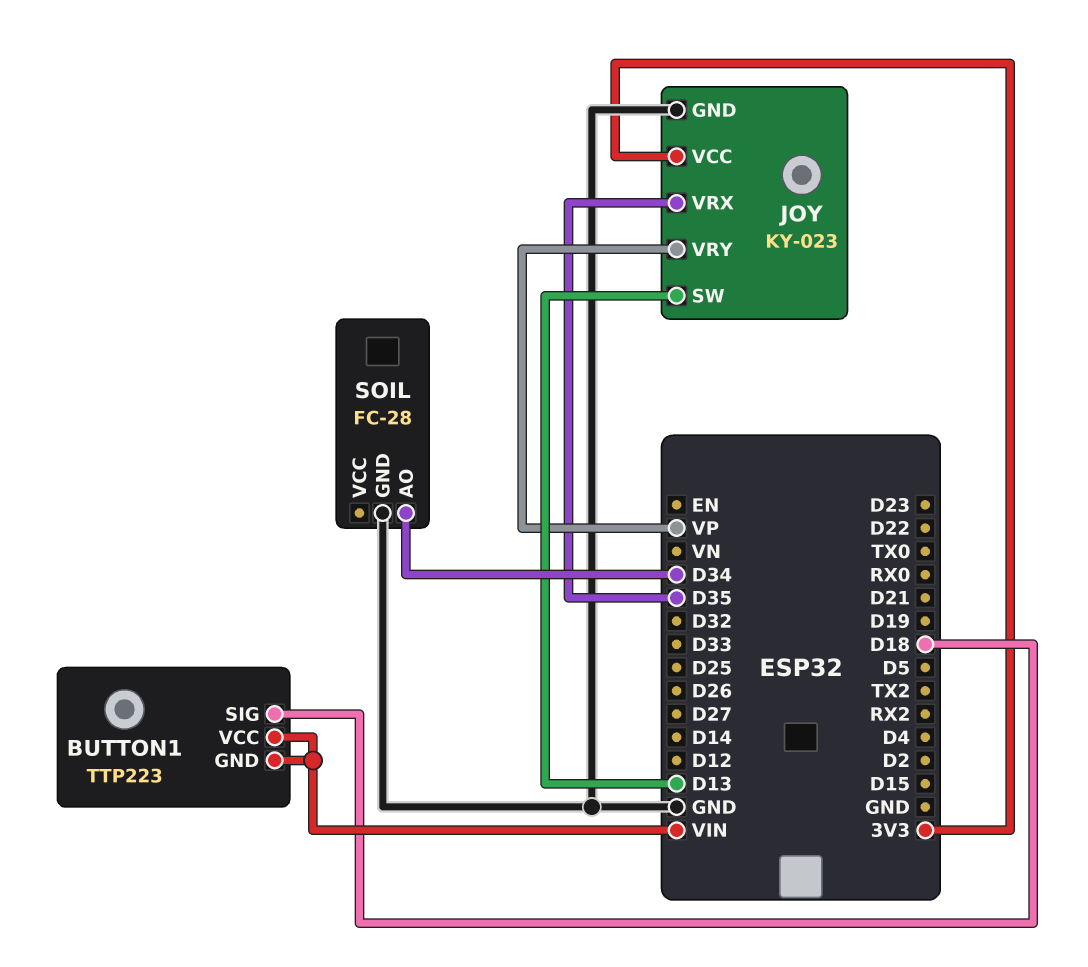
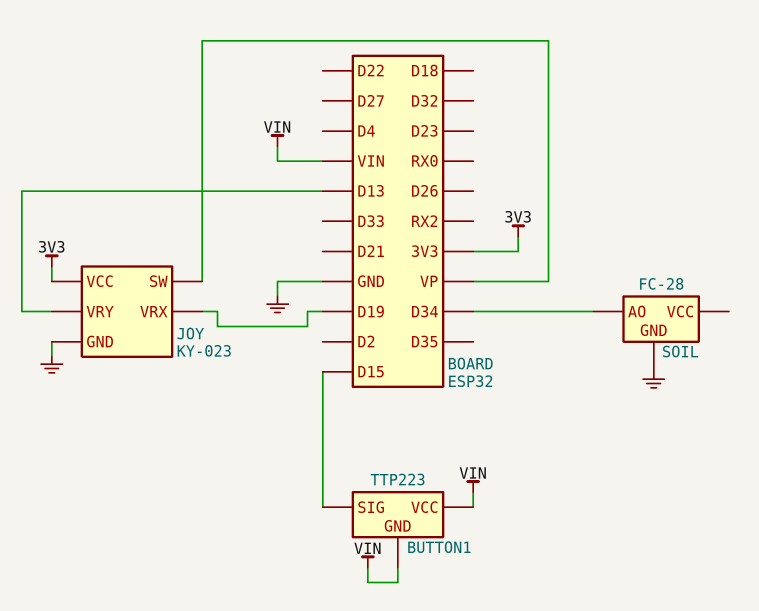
BUTTON1 pin SIG: D18 -> D15
JOY pin SW: D13 -> VP
JOY pin VRX: D35 -> D19
JOY pin VRY: VP -> D13

